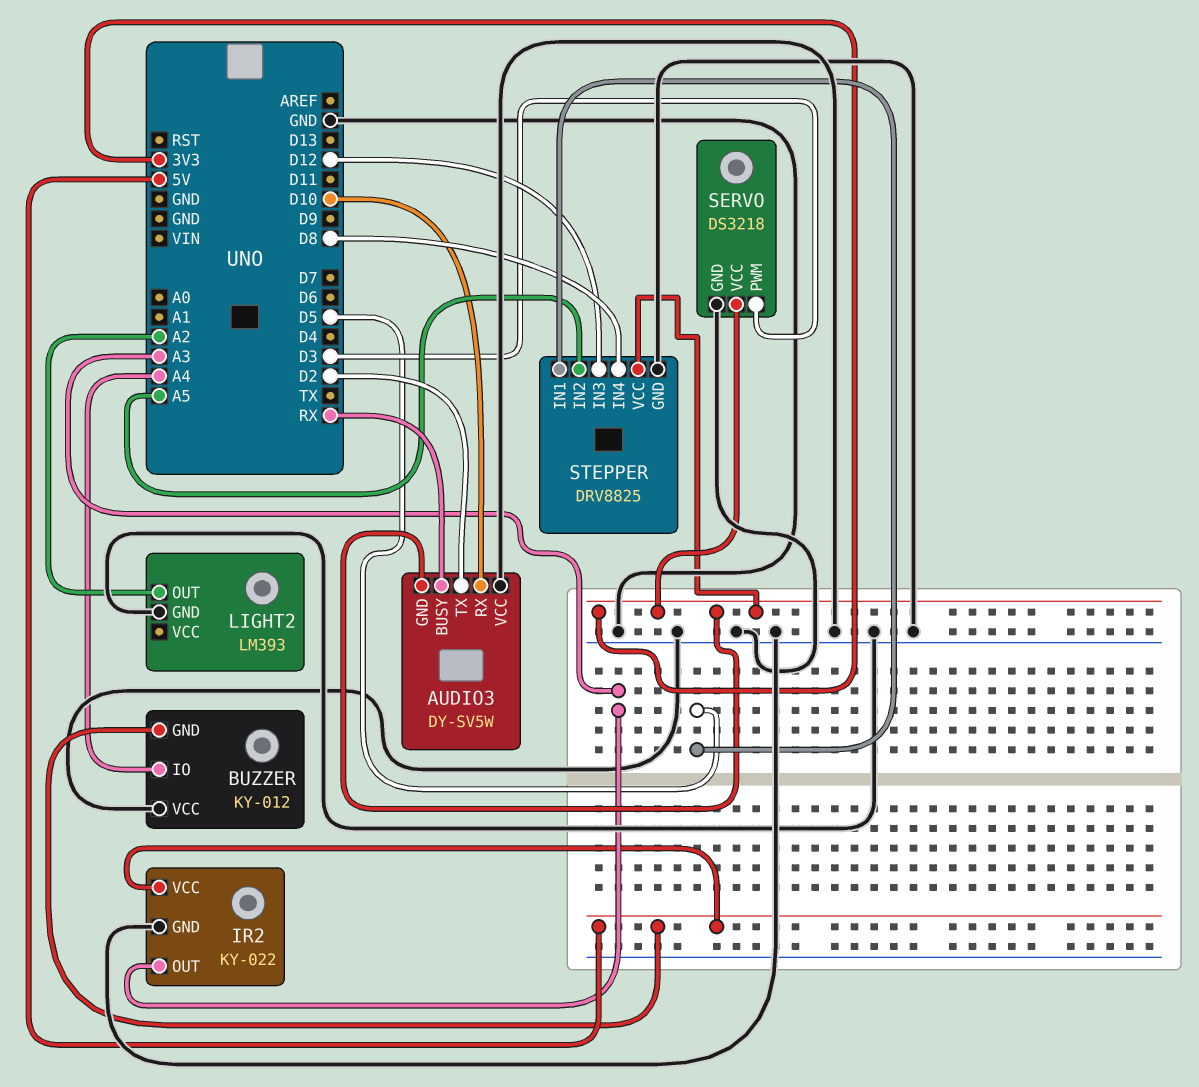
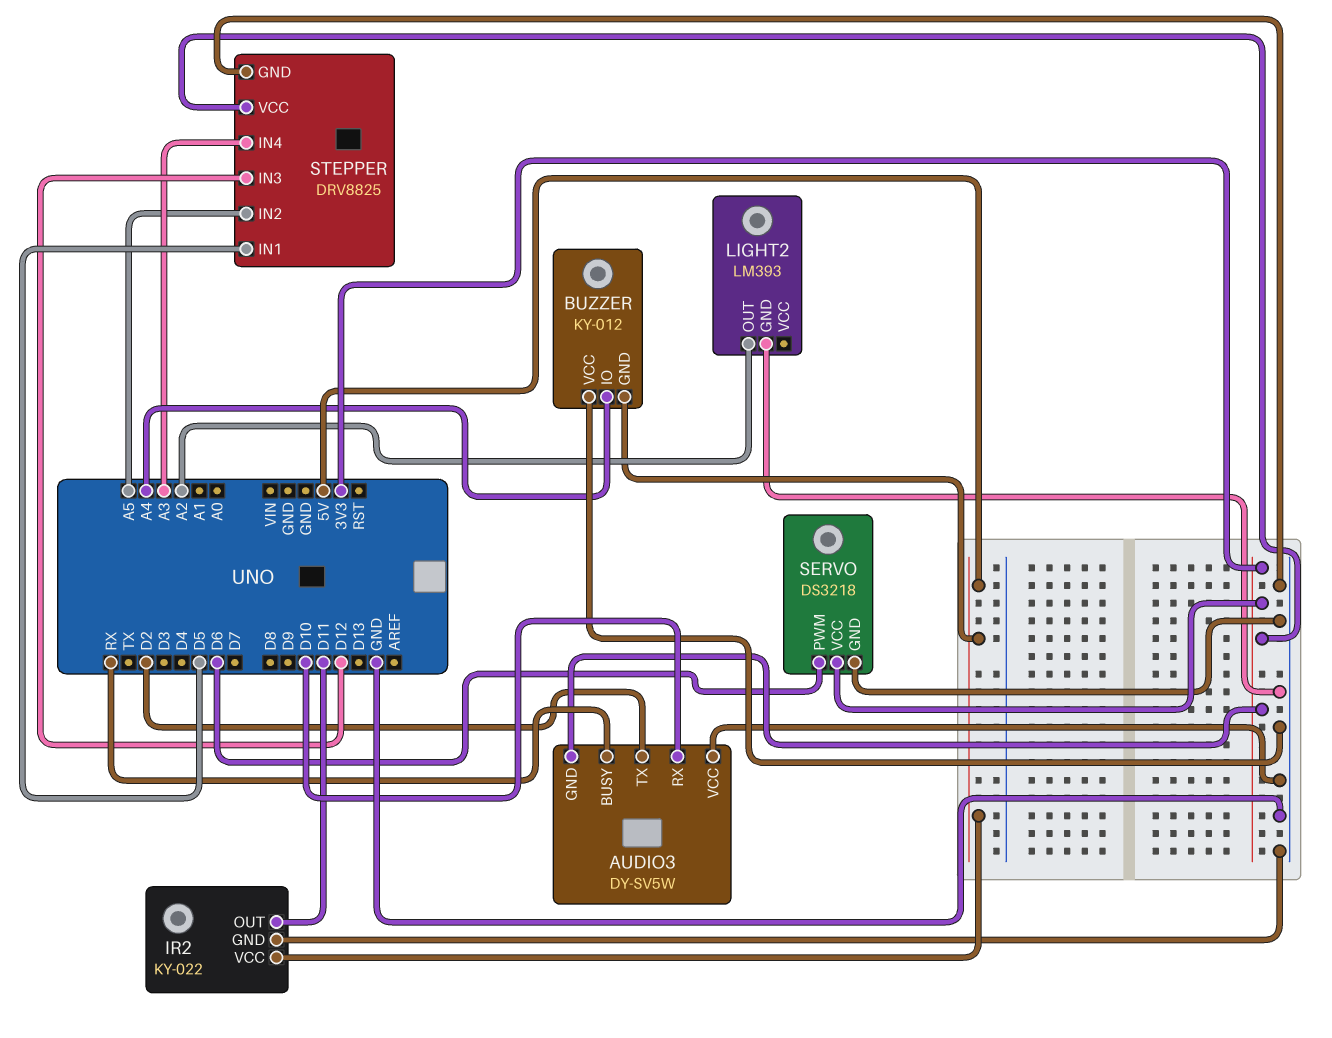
IR2 pin OUT: A3 -> D11
SERVO pin PWM: D3 -> D6
STEPPER pin IN4: D8 -> A3

